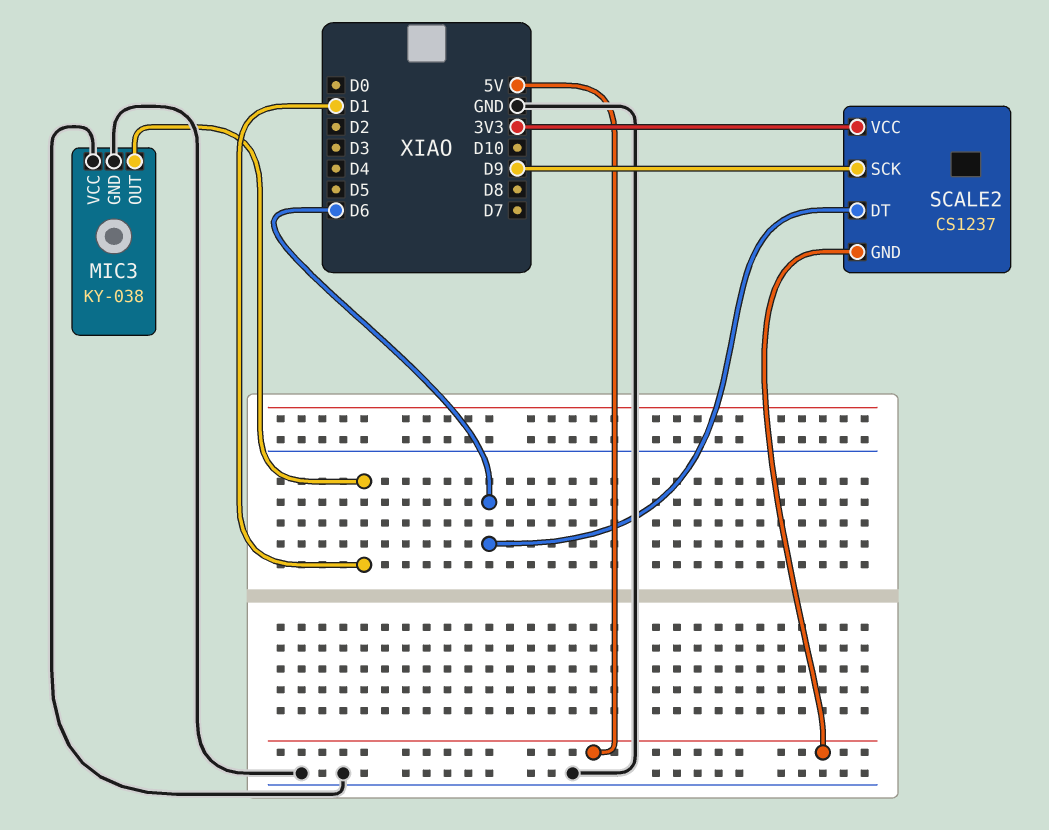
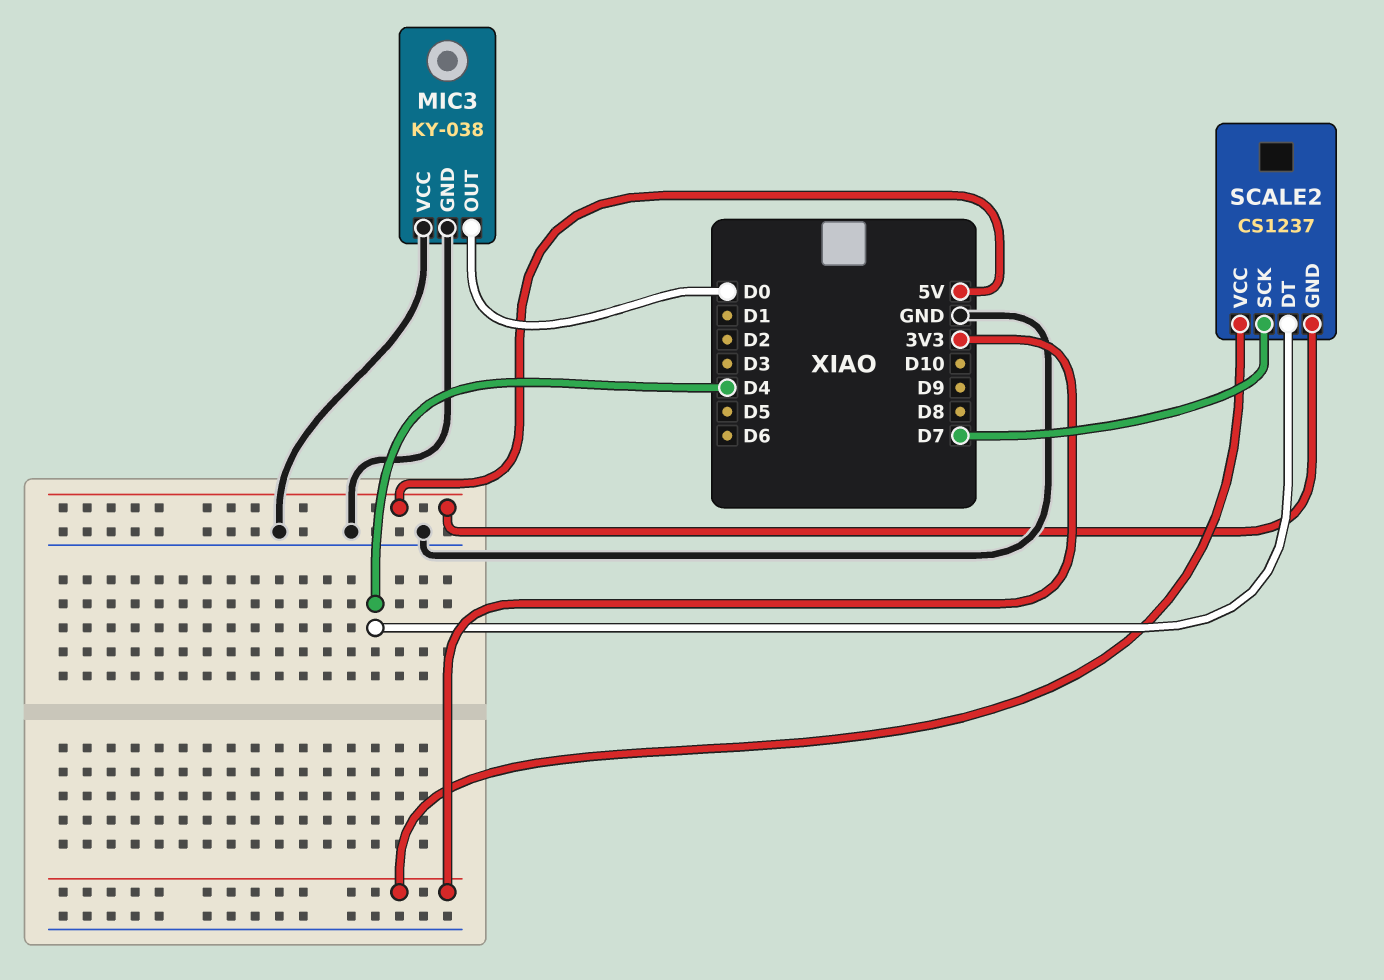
MIC3 pin OUT: D1 -> D0
SCALE2 pin DT: D6 -> D4
SCALE2 pin SCK: D9 -> D7

